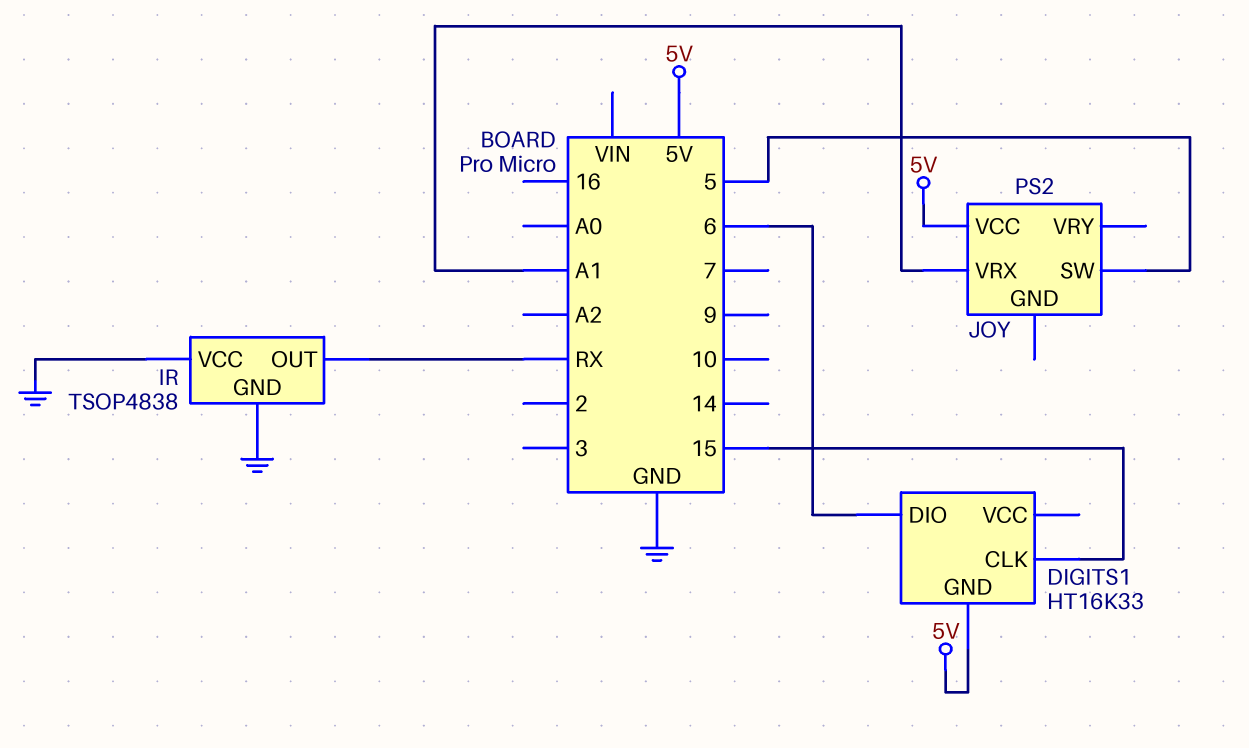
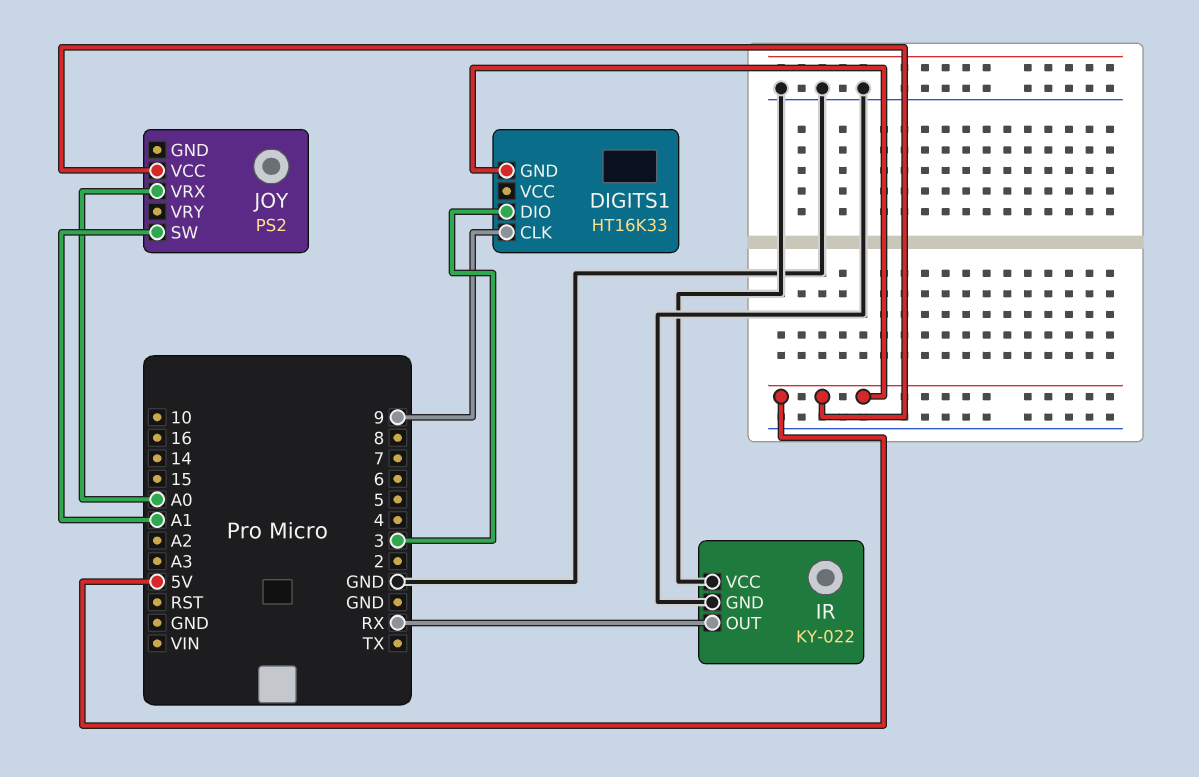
DIGITS1 pin CLK: 15 -> 9
DIGITS1 pin DIO: 6 -> 3
IR: TSOP4838 -> KY-022
JOY pin SW: 5 -> A1
JOY pin VRX: A1 -> A0

